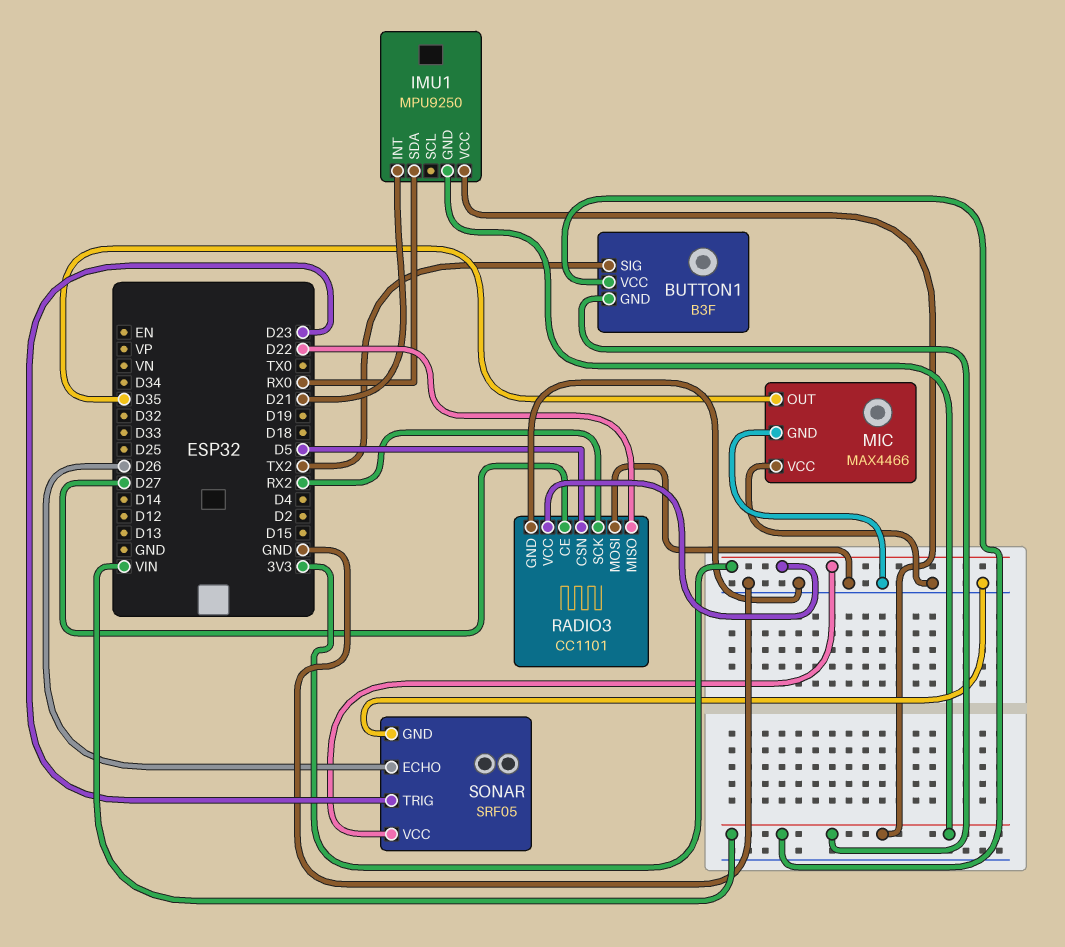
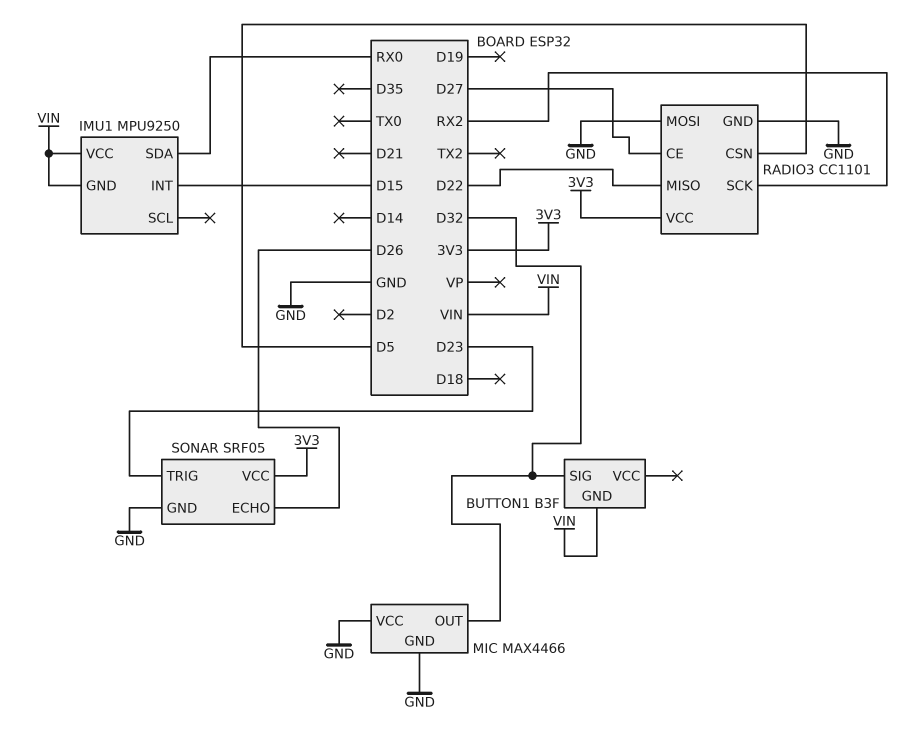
BUTTON1 pin SIG: TX2 -> D32
BUTTON1 pin VCC: VIN -> none
IMU1 pin INT: D21 -> D15
MIC pin OUT: D35 -> D32

